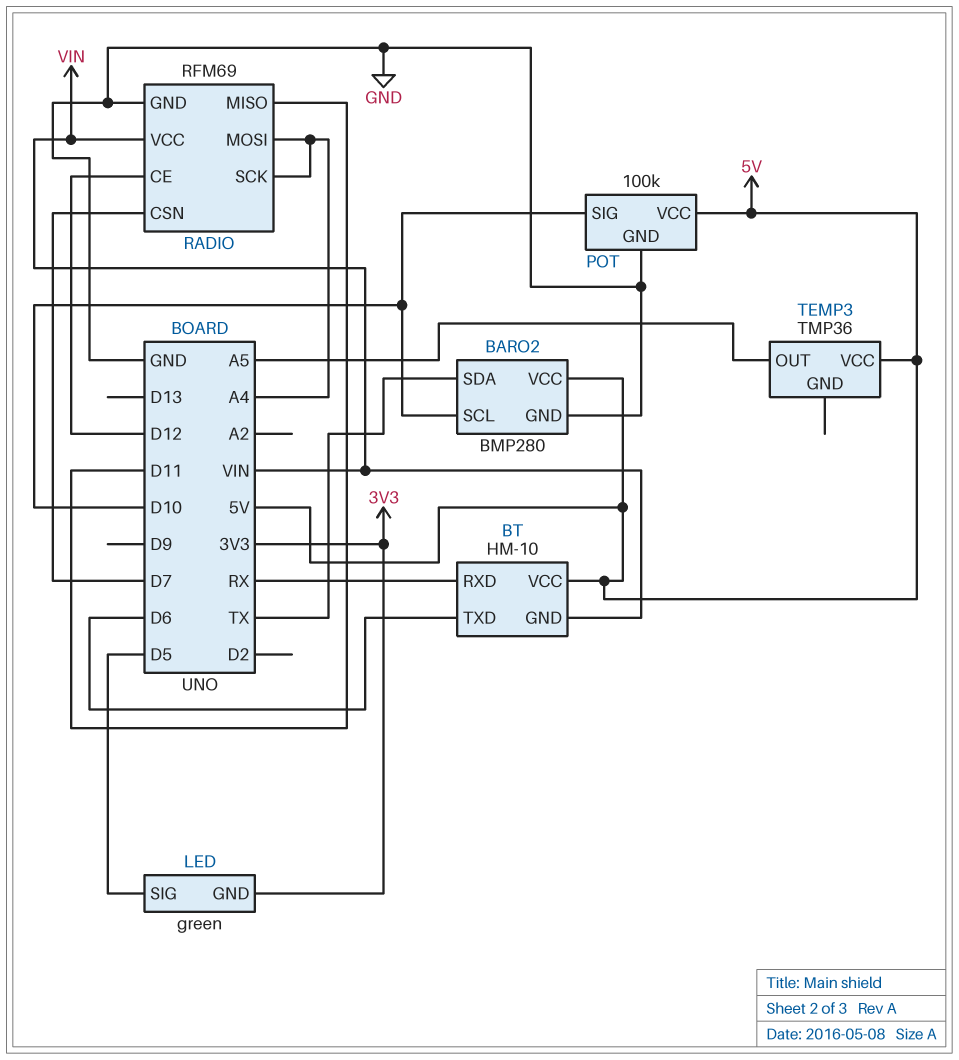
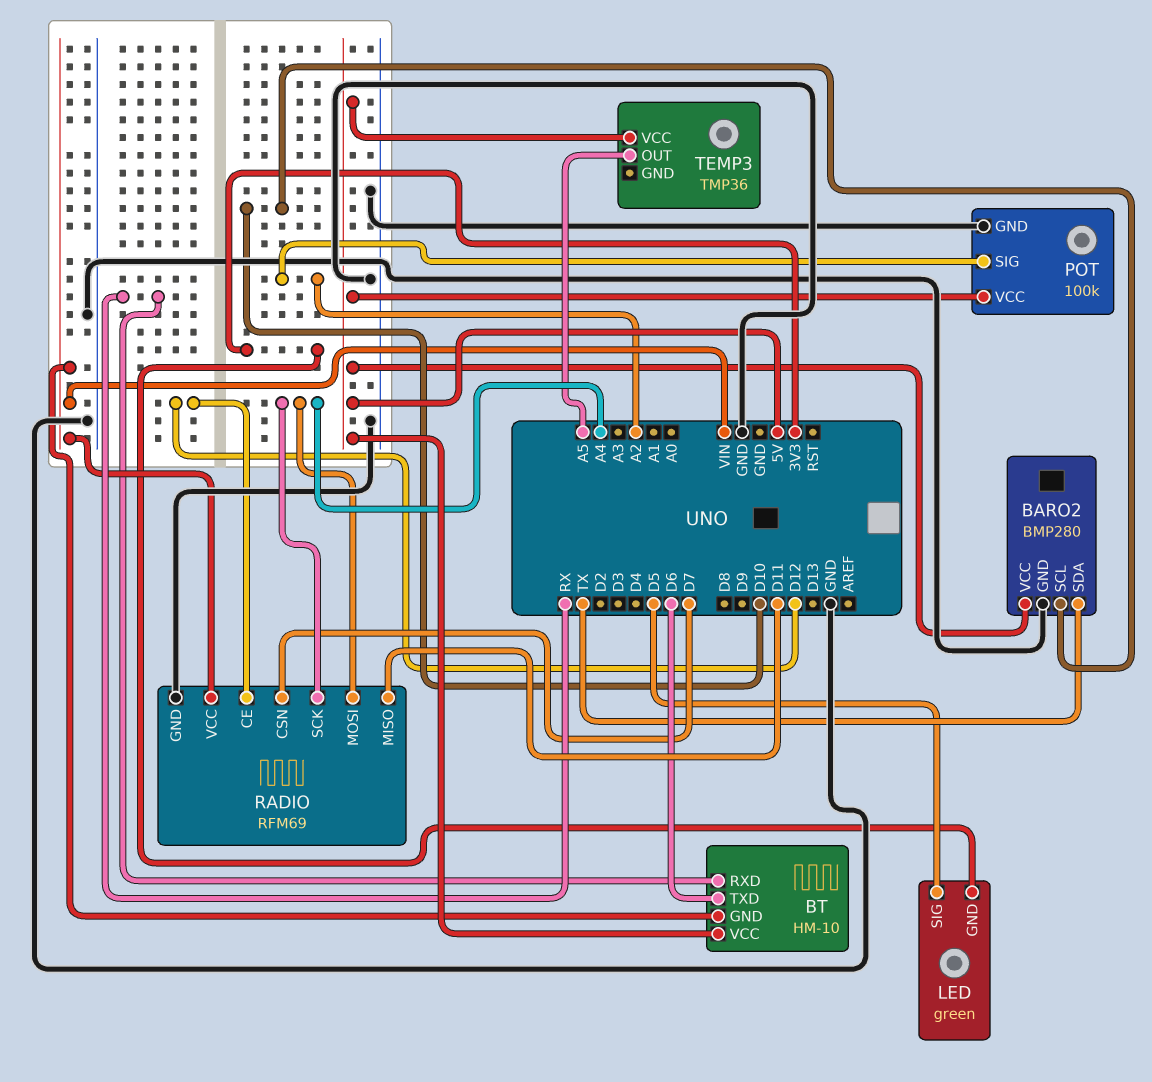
POT pin SIG: D10 -> A2

